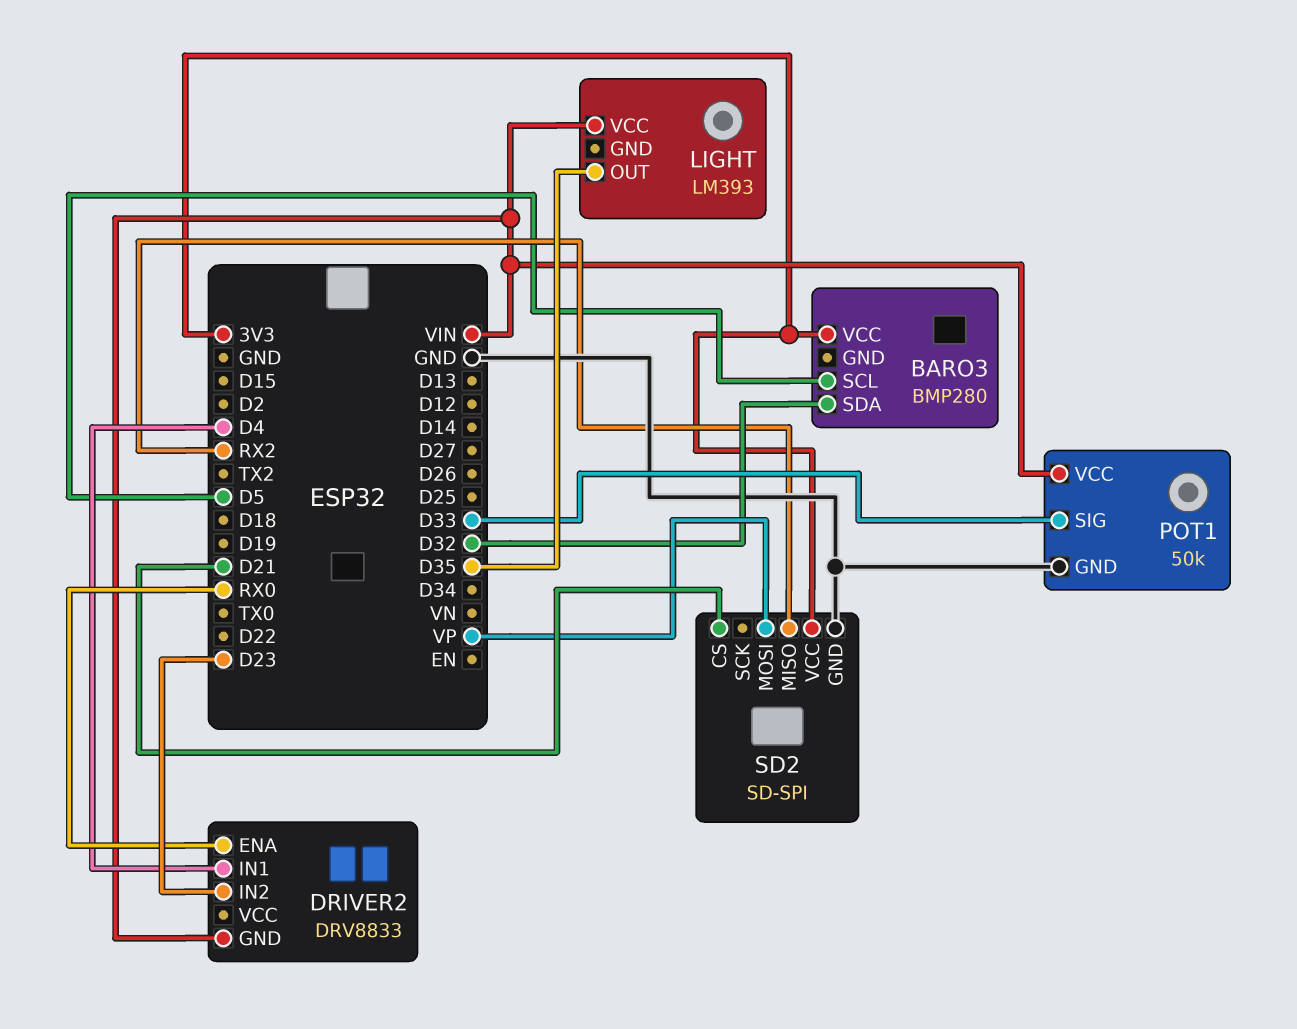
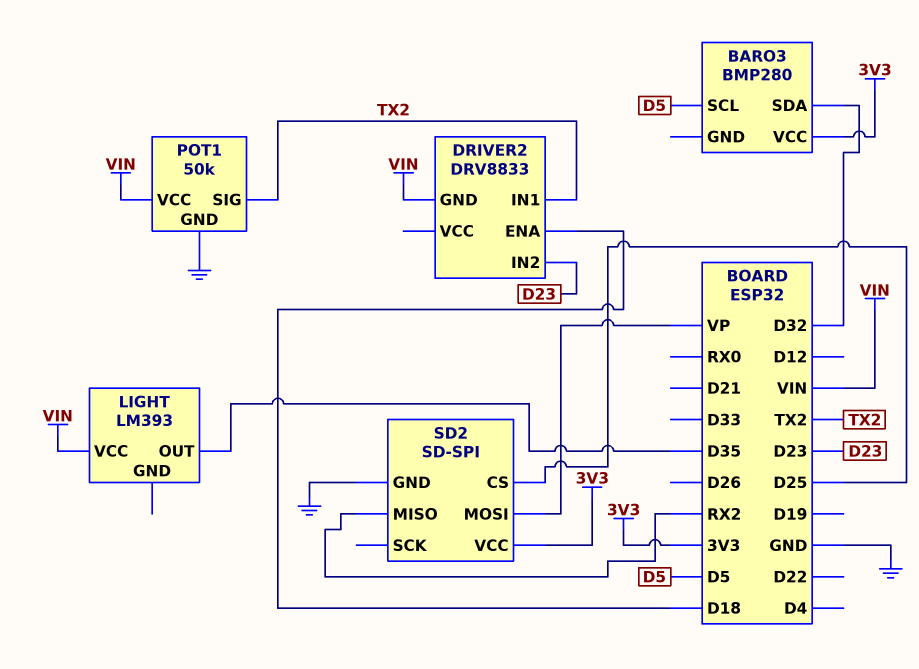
DRIVER2 pin ENA: RX0 -> D18
DRIVER2 pin IN1: D4 -> TX2
POT1 pin SIG: D33 -> TX2
SD2 pin CS: D21 -> D25

